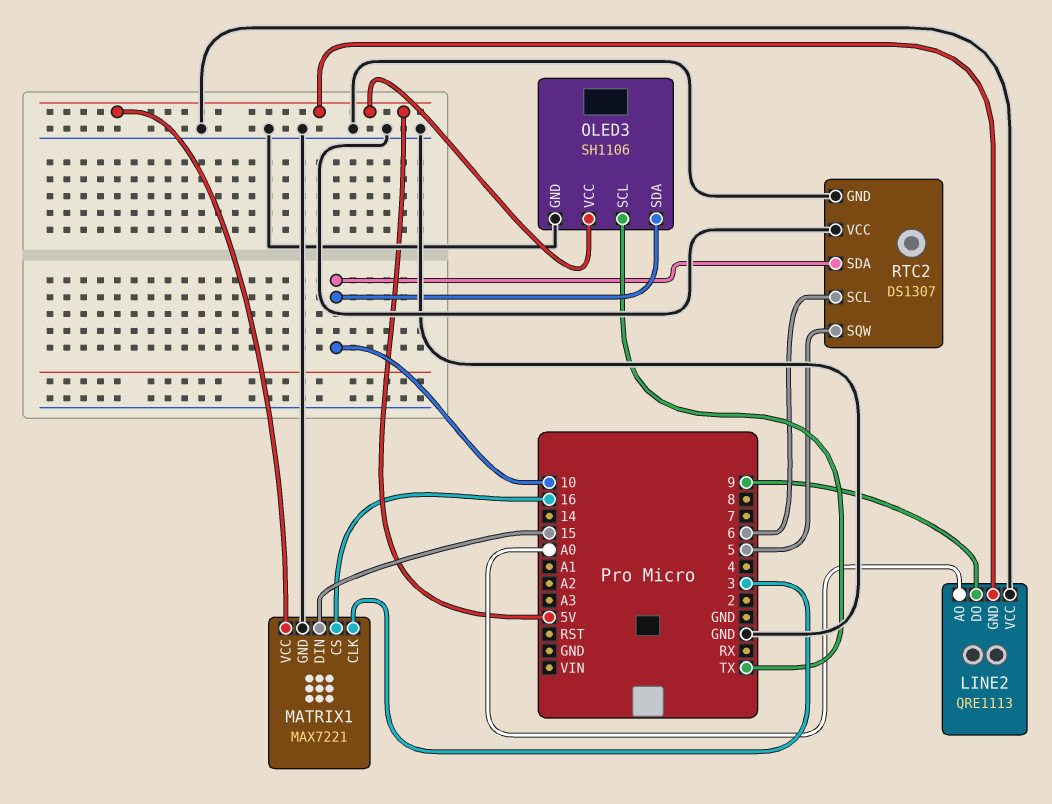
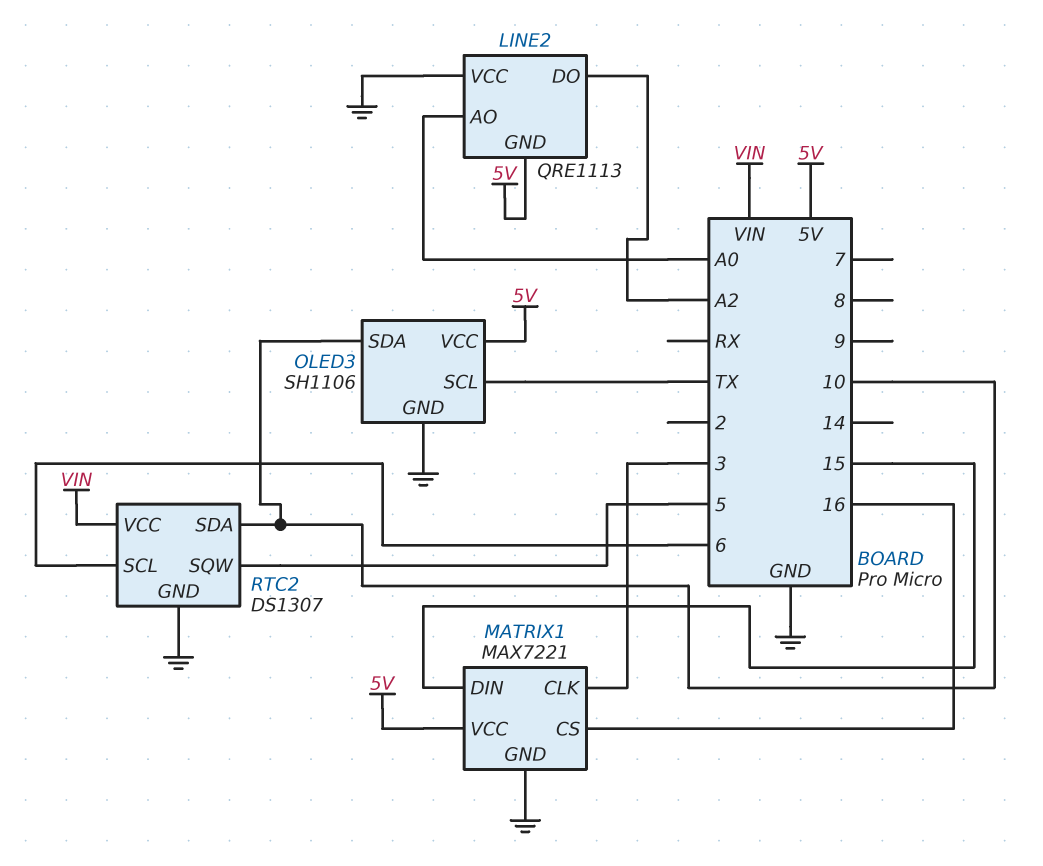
LINE2 pin DO: 9 -> A2
RTC2 pin VCC: GND -> VIN

